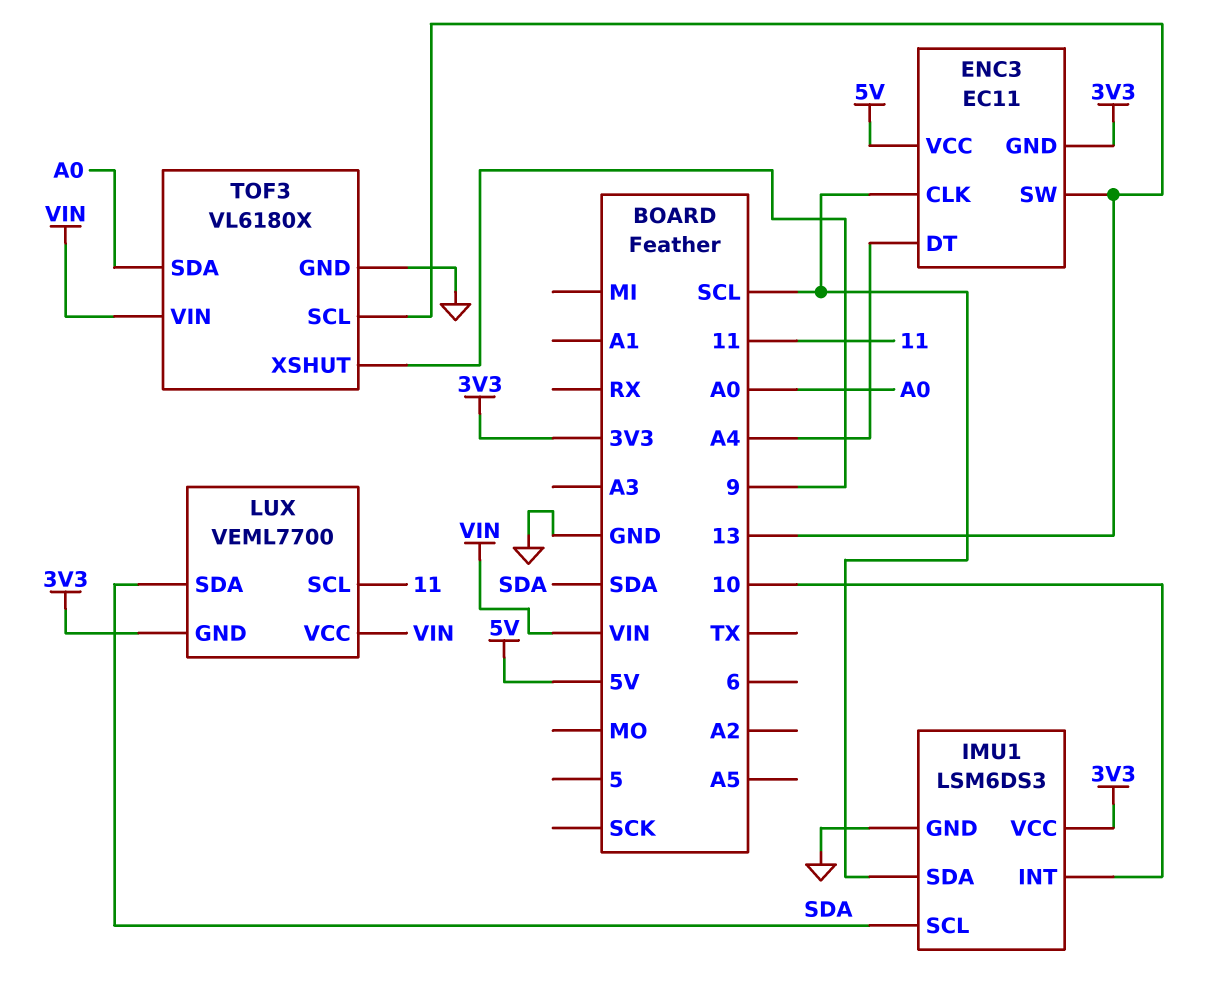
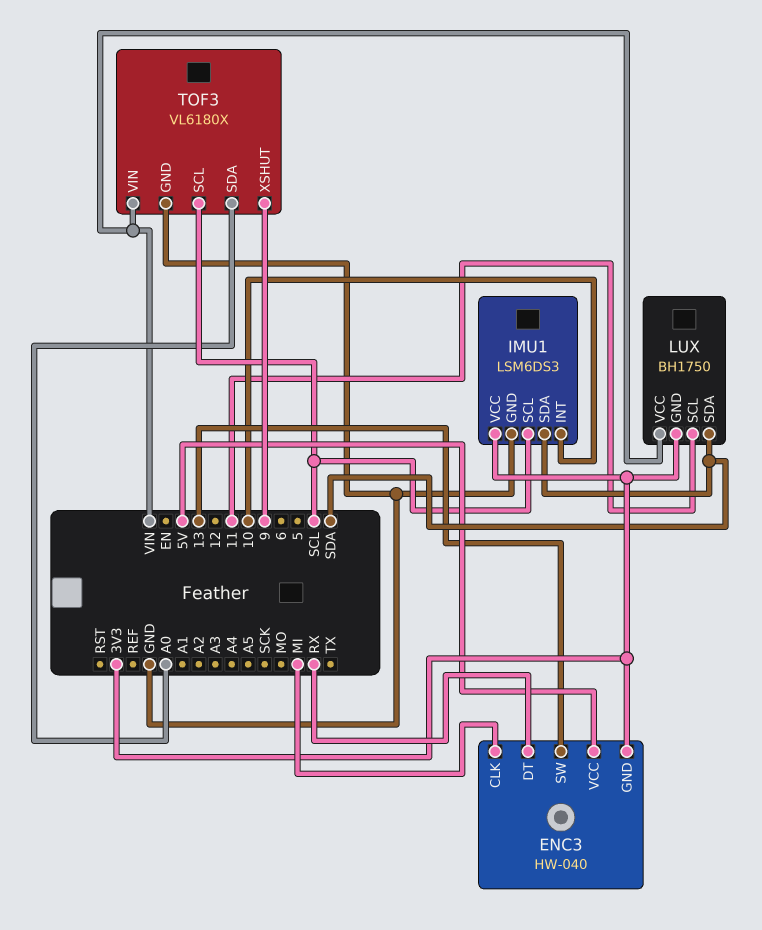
ENC3: EC11 -> HW-040
ENC3 pin CLK: SCL -> MI
ENC3 pin DT: A4 -> RX
IMU1 pin SCL: SDA -> SCL
IMU1 pin SDA: SCL -> SDA
LUX: VEML7700 -> BH1750
TOF3 pin SCL: 13 -> SCL

